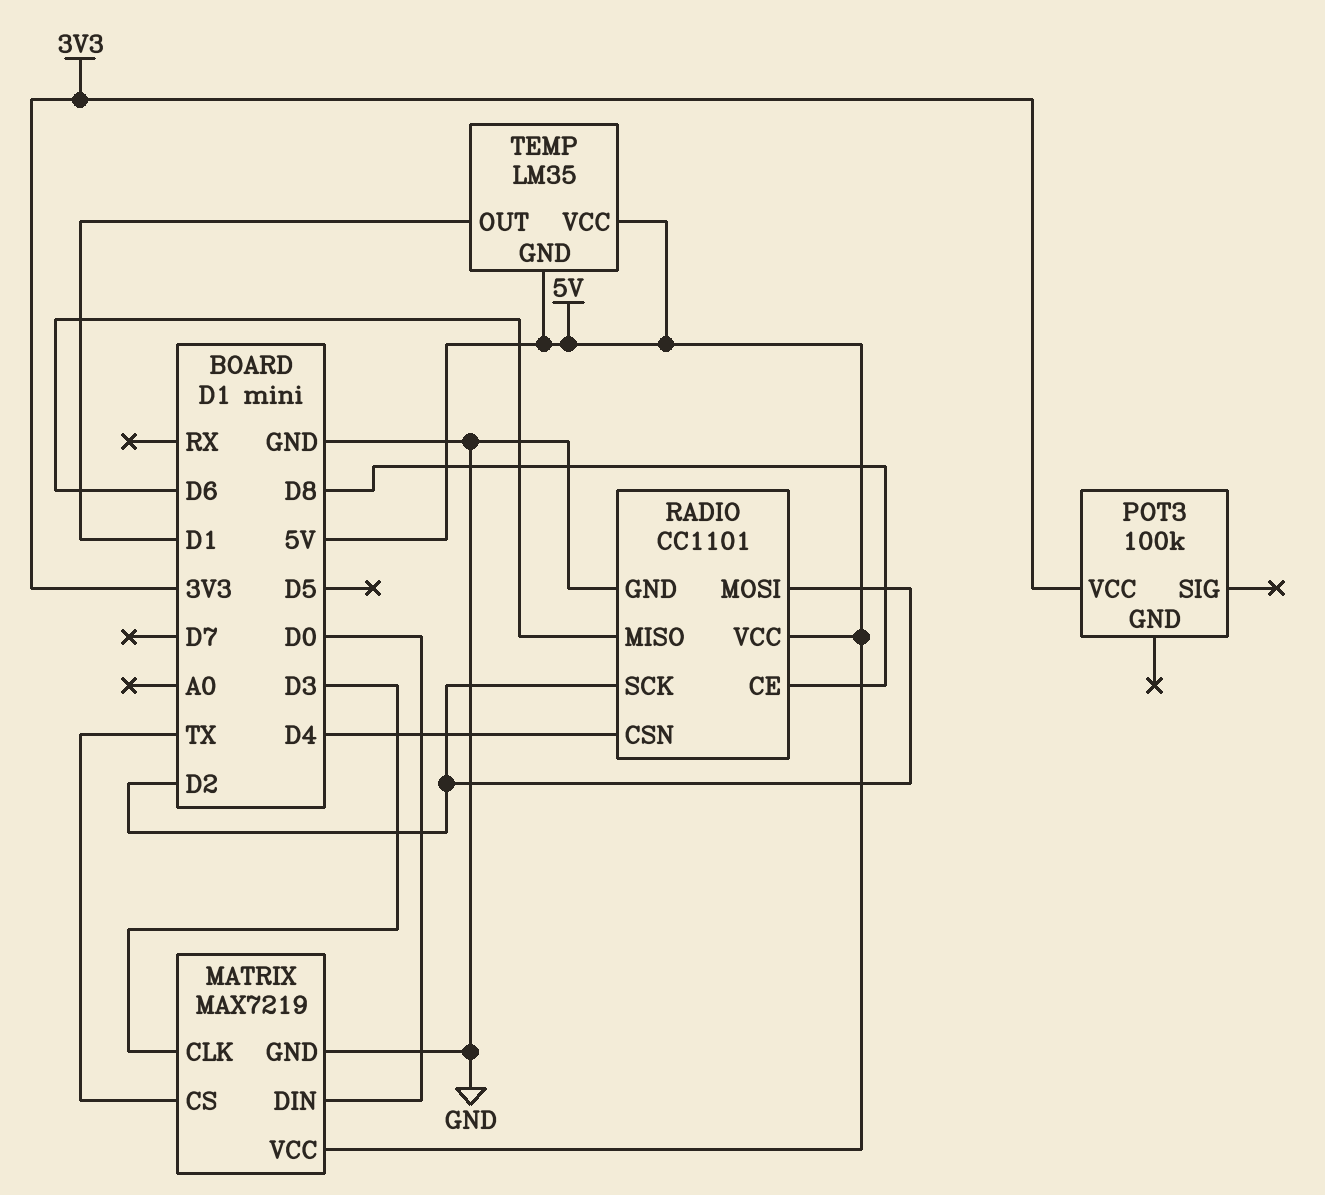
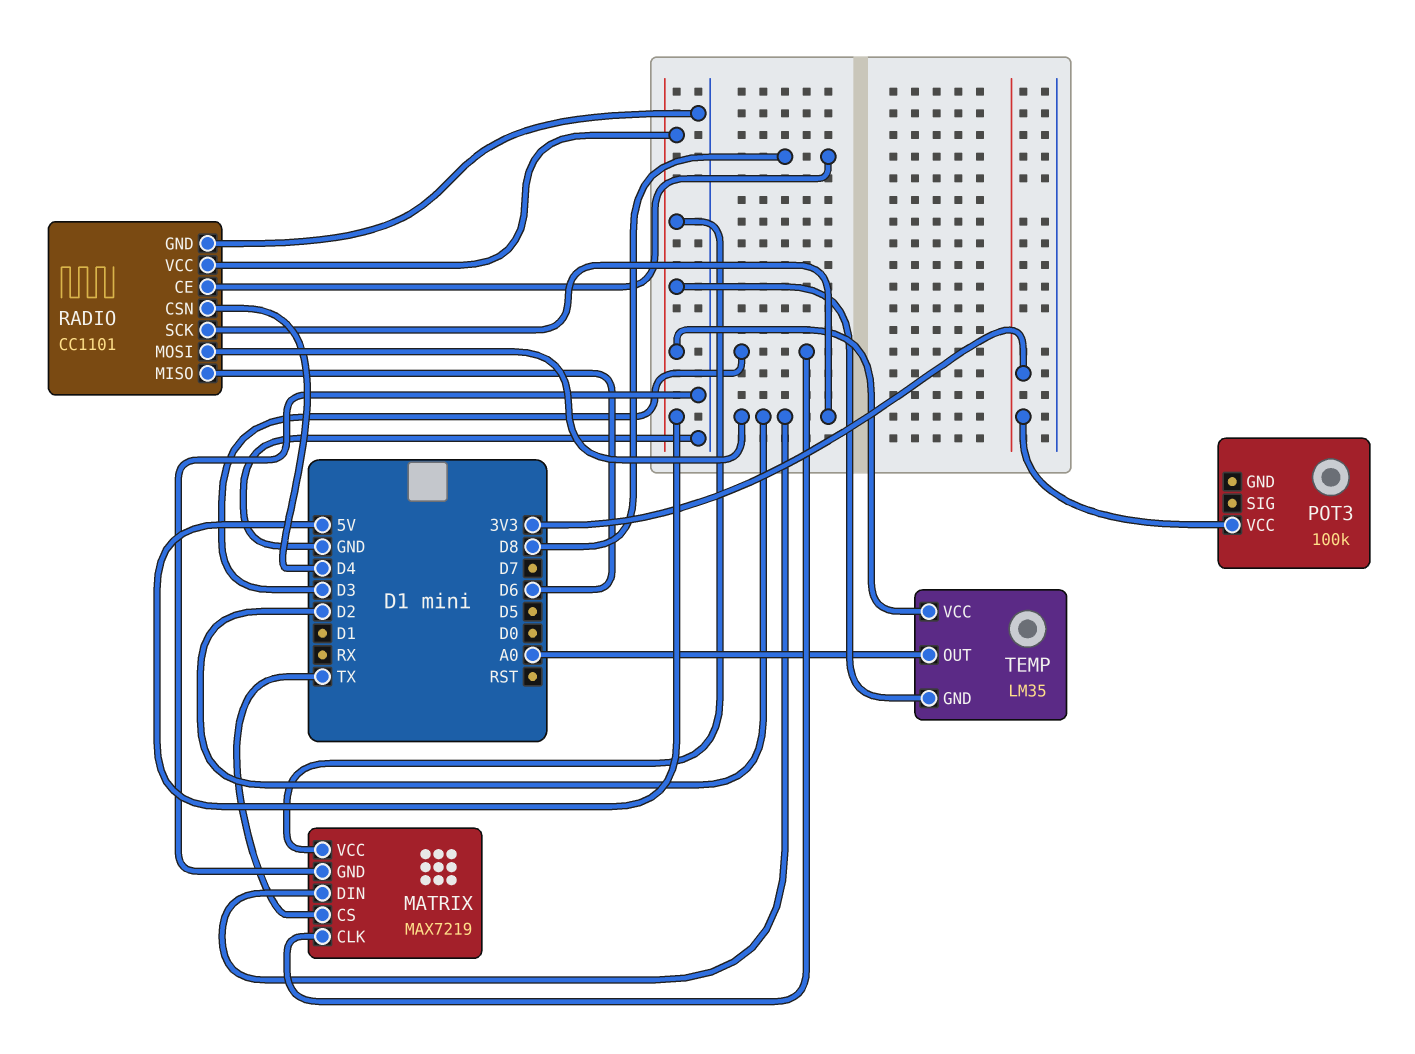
MATRIX pin DIN: D0 -> D2
TEMP pin OUT: D1 -> A0

